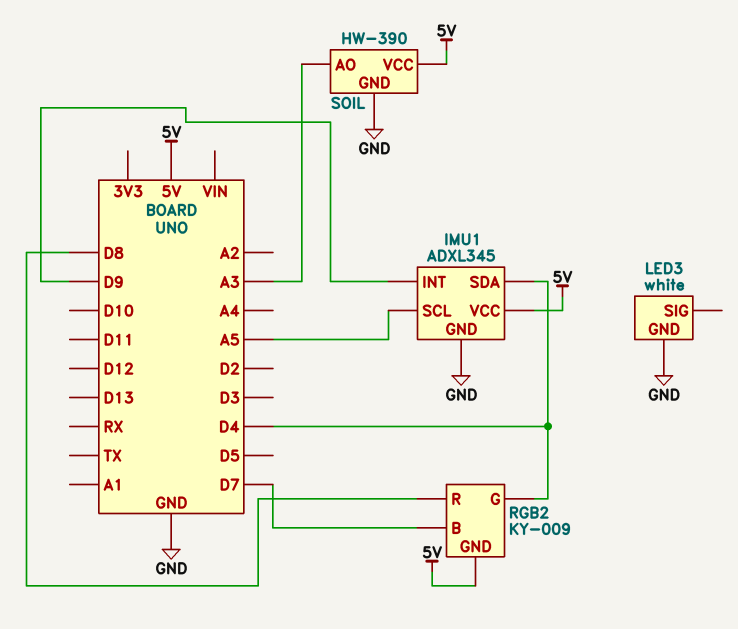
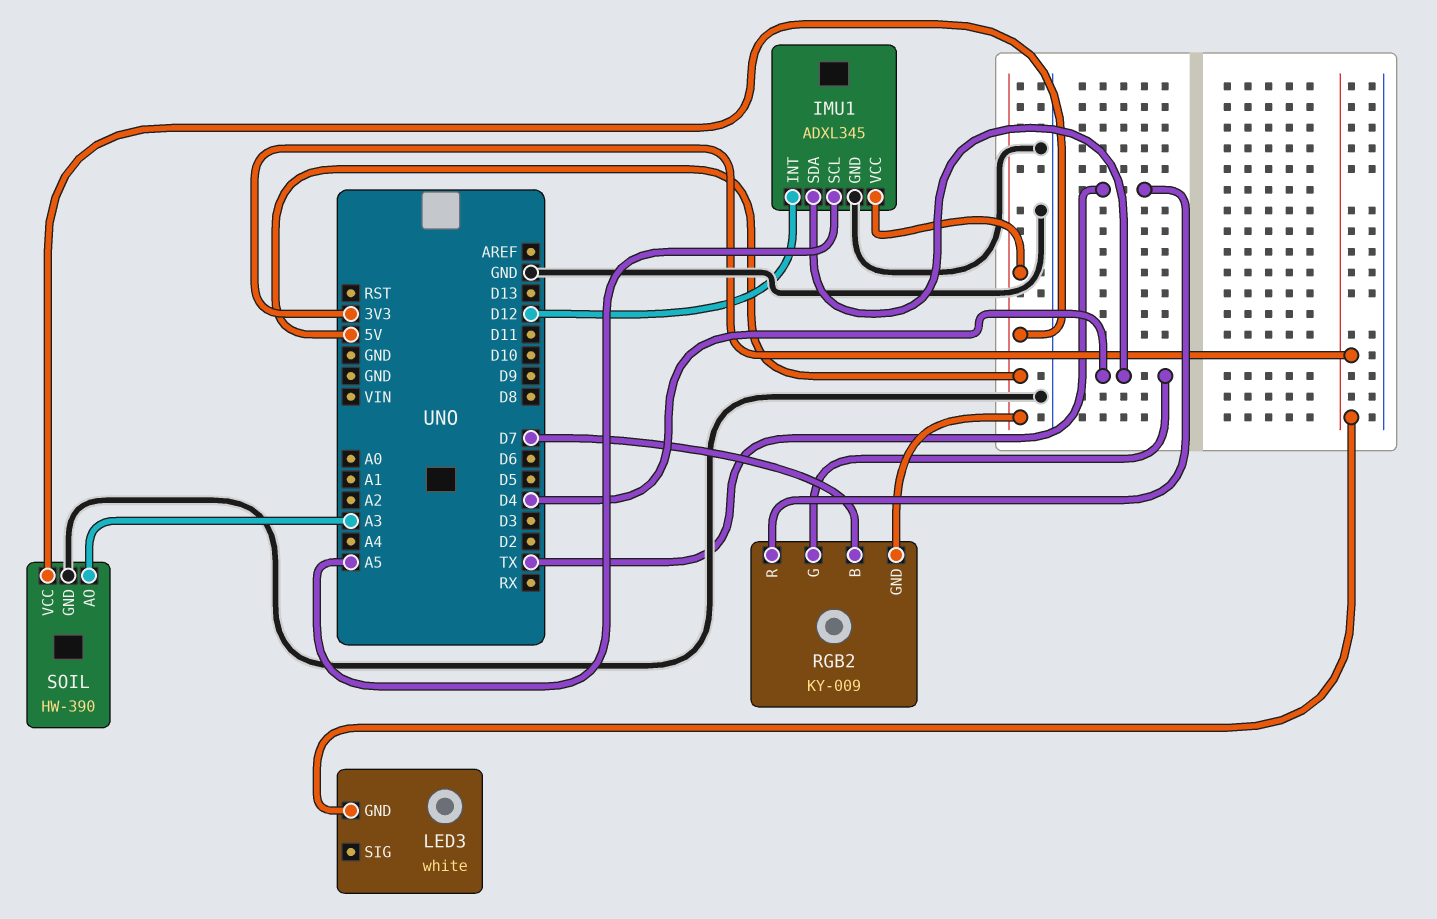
IMU1 pin INT: D9 -> D12
LED3 pin GND: GND -> 3V3
RGB2 pin R: D8 -> TX

